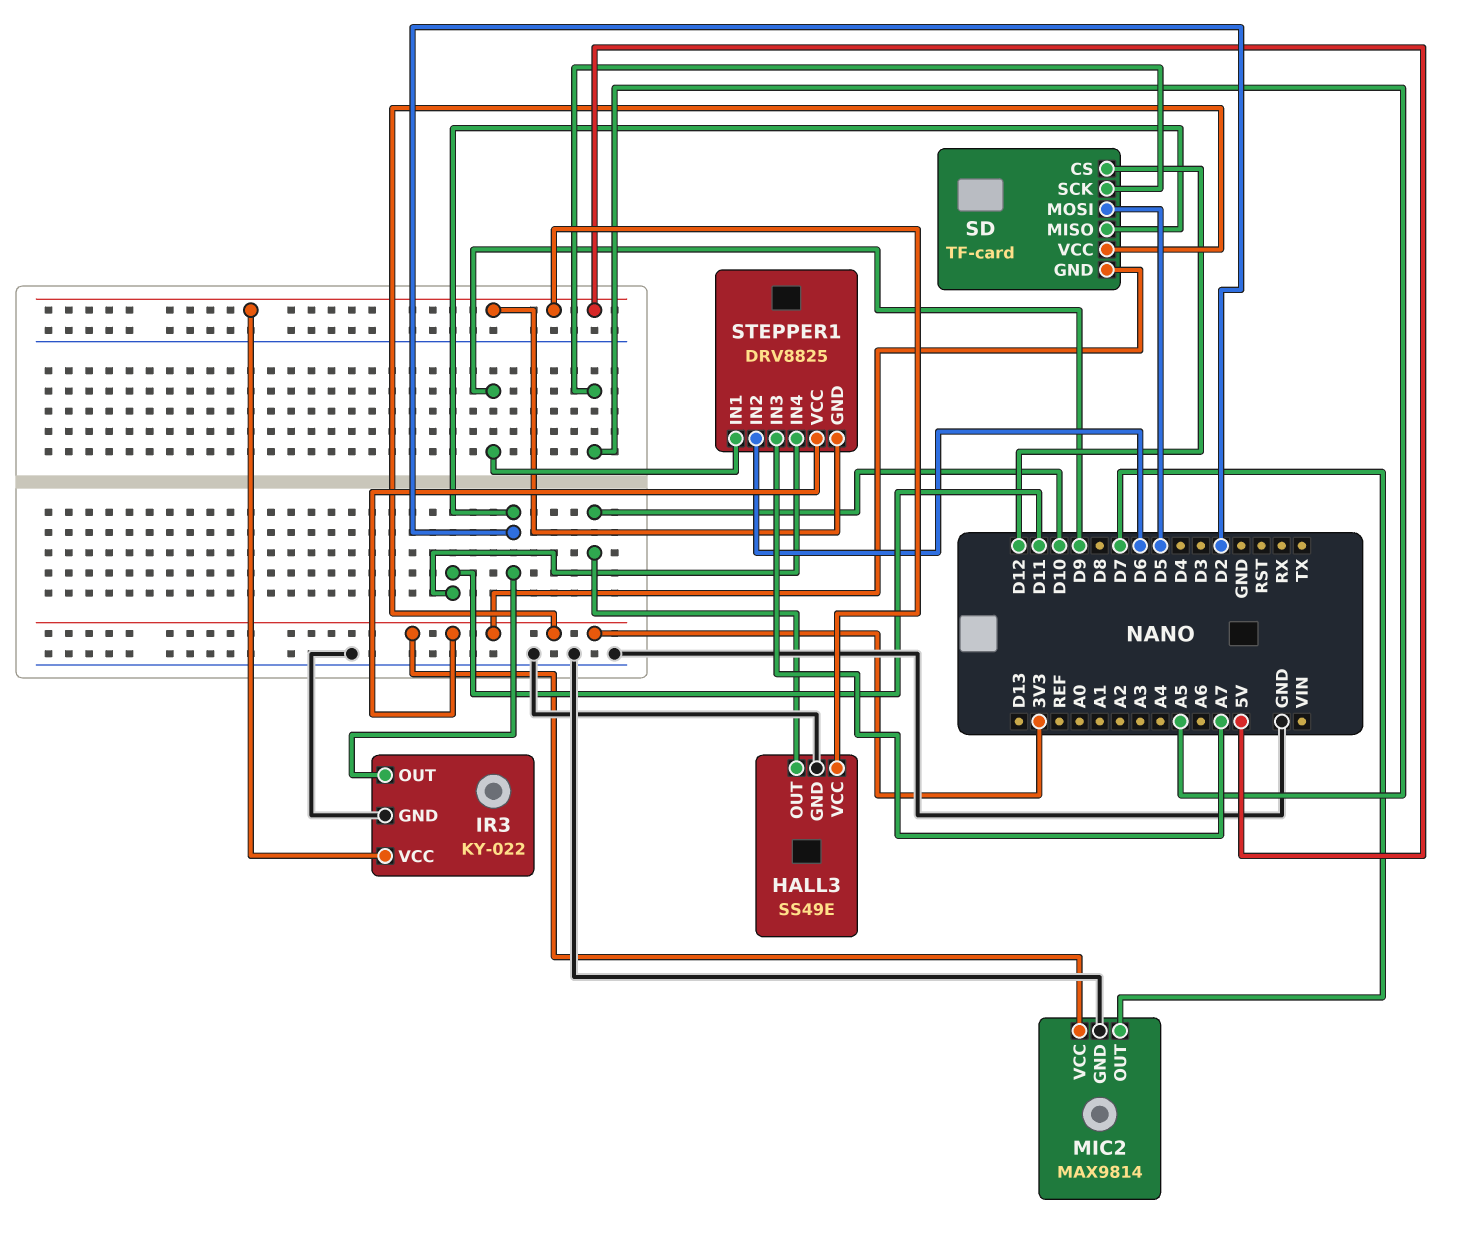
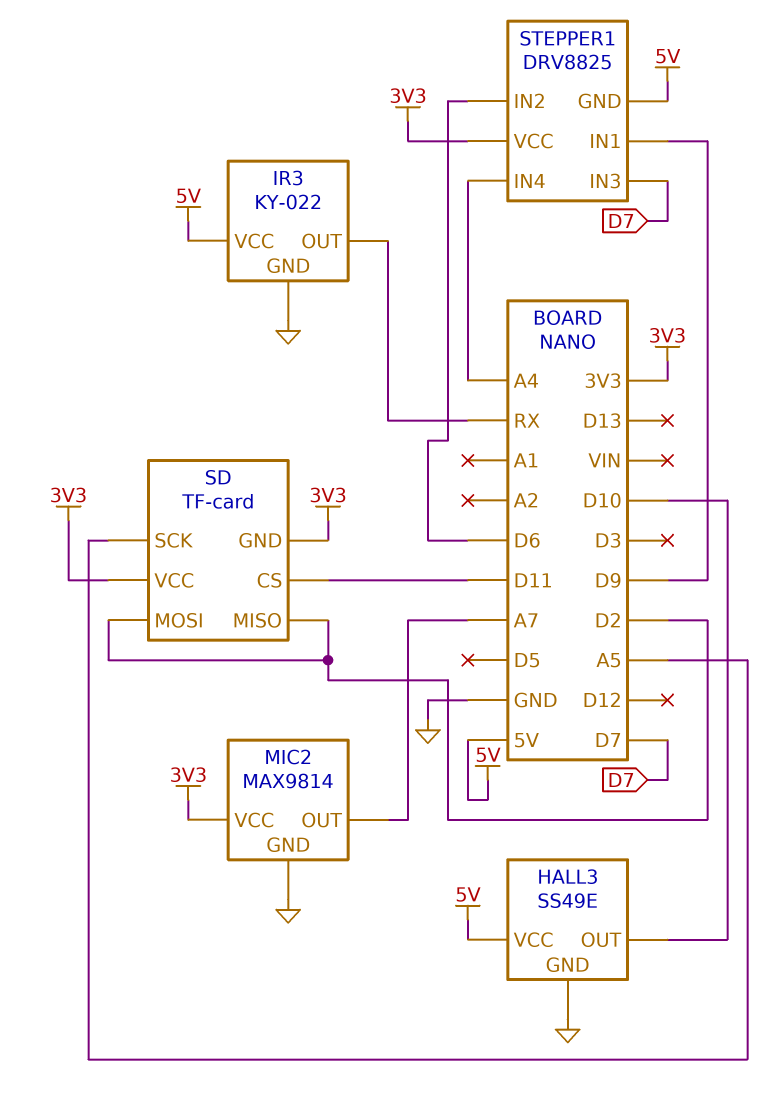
IR3 pin OUT: D2 -> RX
MIC2 pin OUT: D7 -> A7
SD pin CS: D12 -> D11
SD pin MOSI: D5 -> D2
STEPPER1 pin IN3: A7 -> D7
STEPPER1 pin IN4: D11 -> A4

